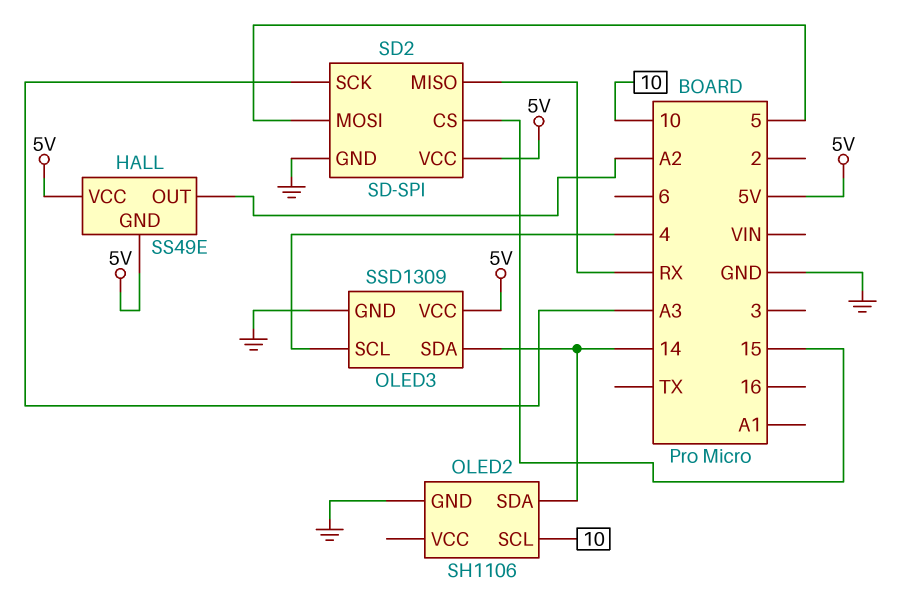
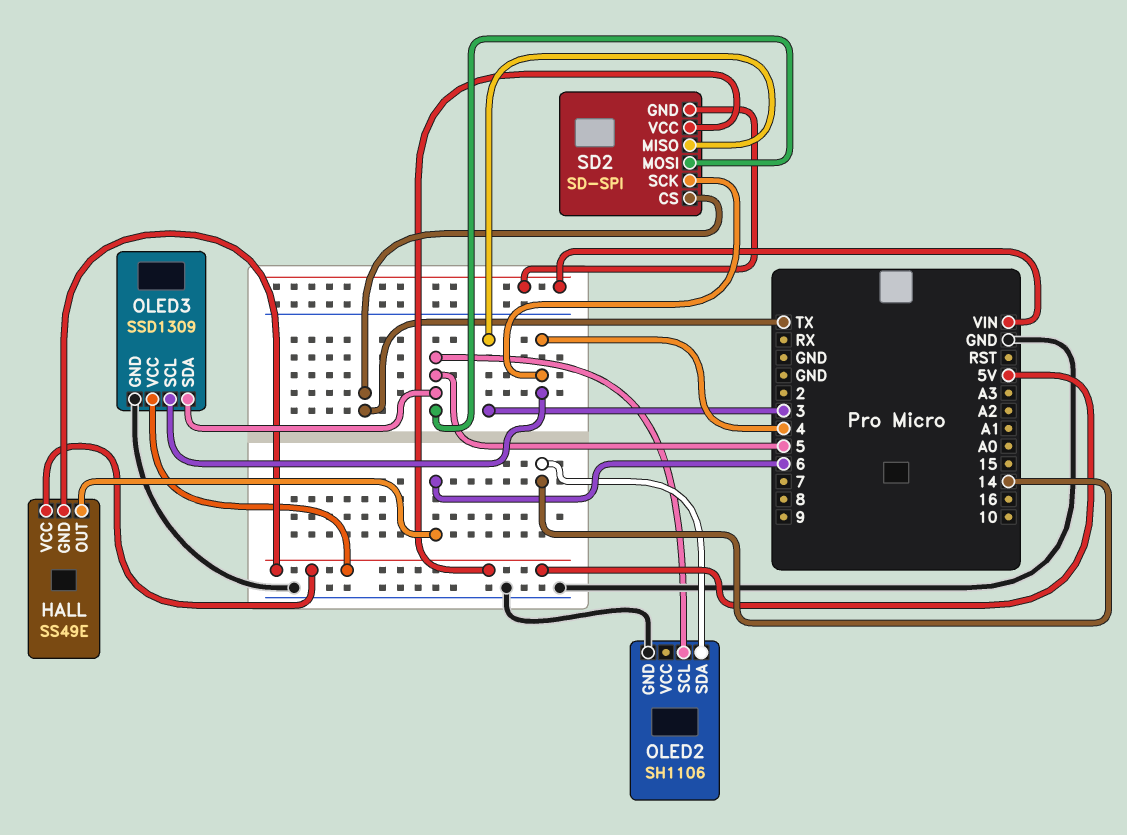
HALL pin OUT: A2 -> 6
OLED2 pin SCL: 10 -> 5
OLED3 pin SDA: 14 -> 5
SD2 pin CS: 15 -> TX
SD2 pin GND: GND -> VIN
SD2 pin MISO: RX -> 3
SD2 pin SCK: A3 -> 4

